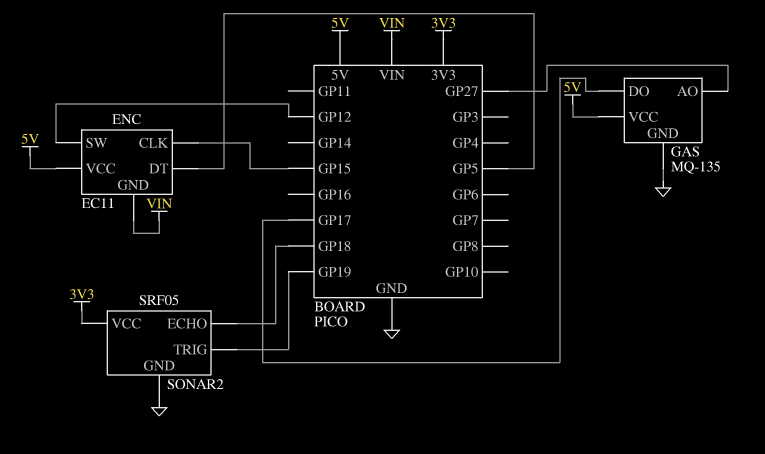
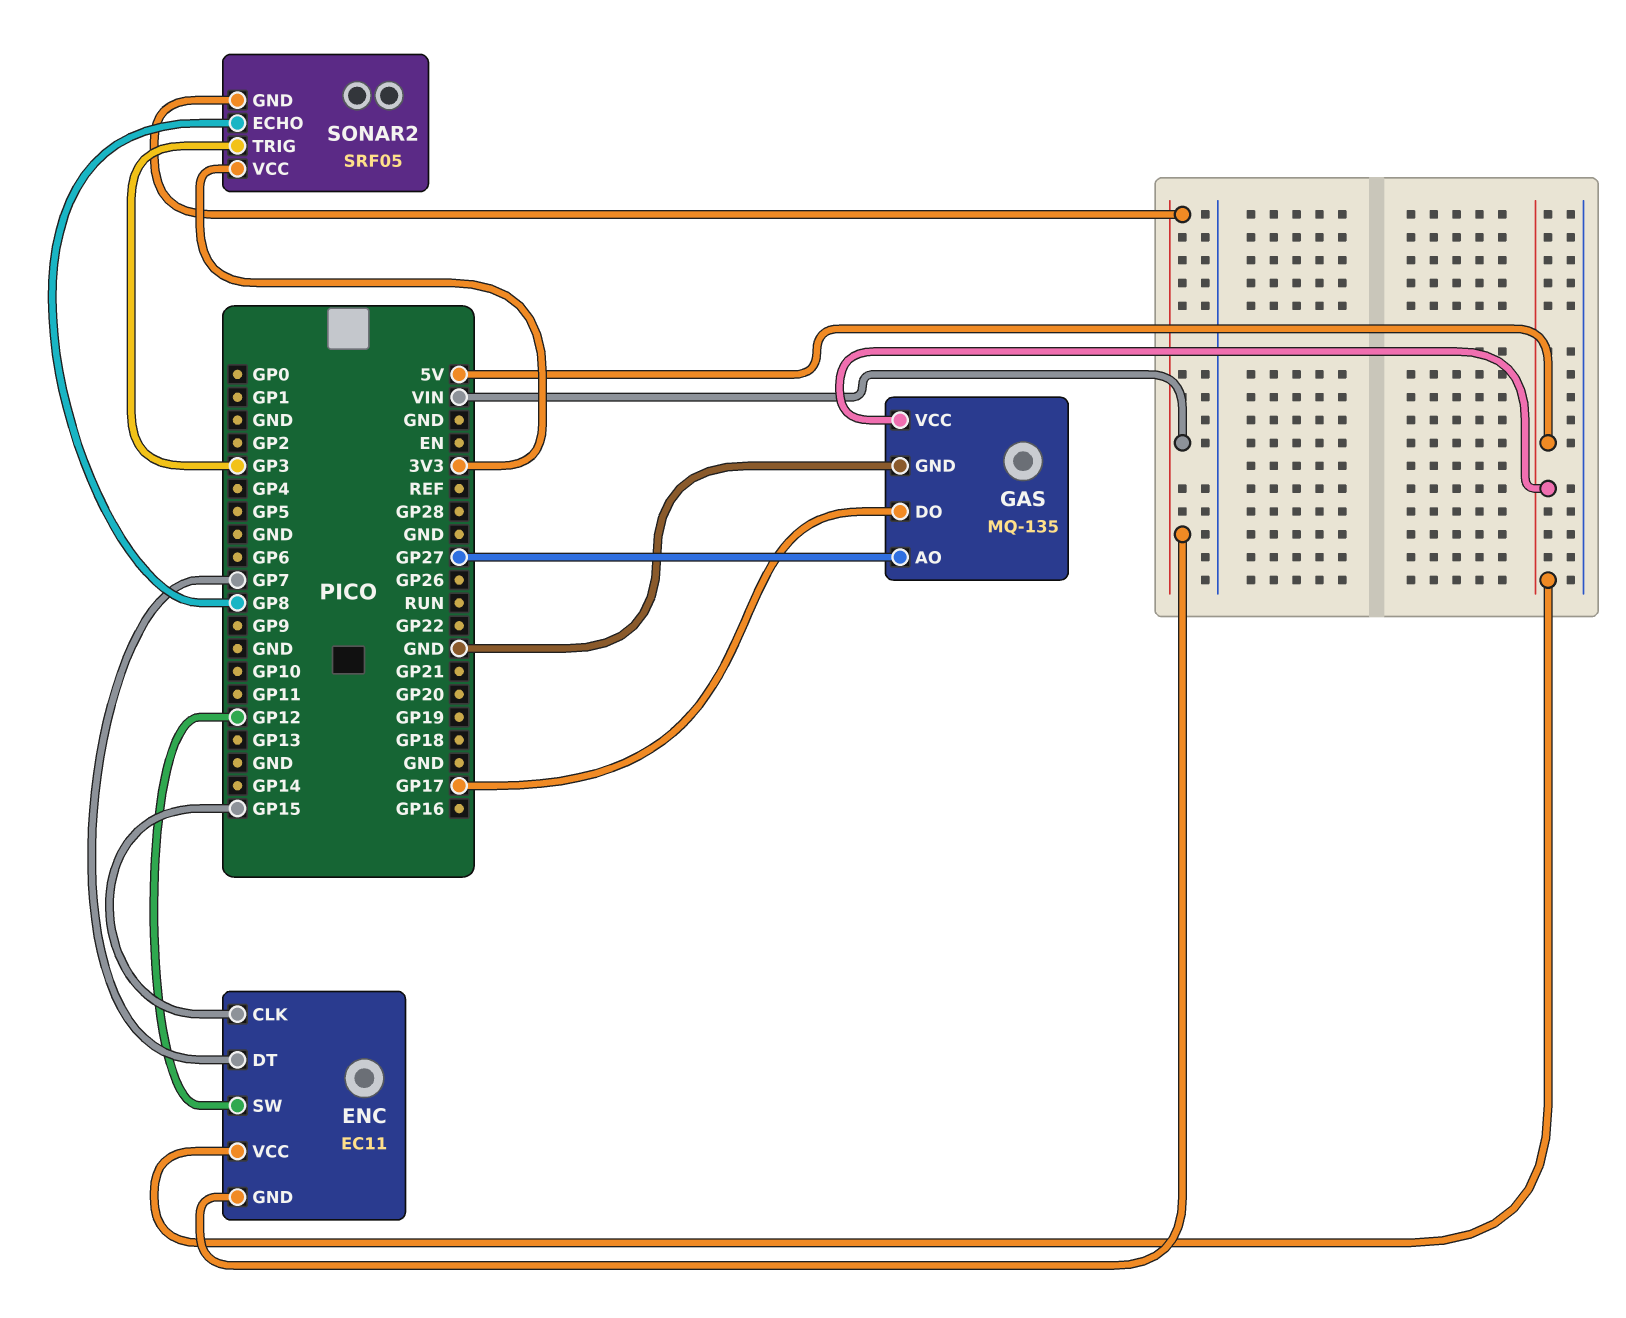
ENC pin DT: GP5 -> GP7
SONAR2 pin ECHO: GP18 -> GP8
SONAR2 pin GND: GND -> VIN
SONAR2 pin TRIG: GP19 -> GP3

